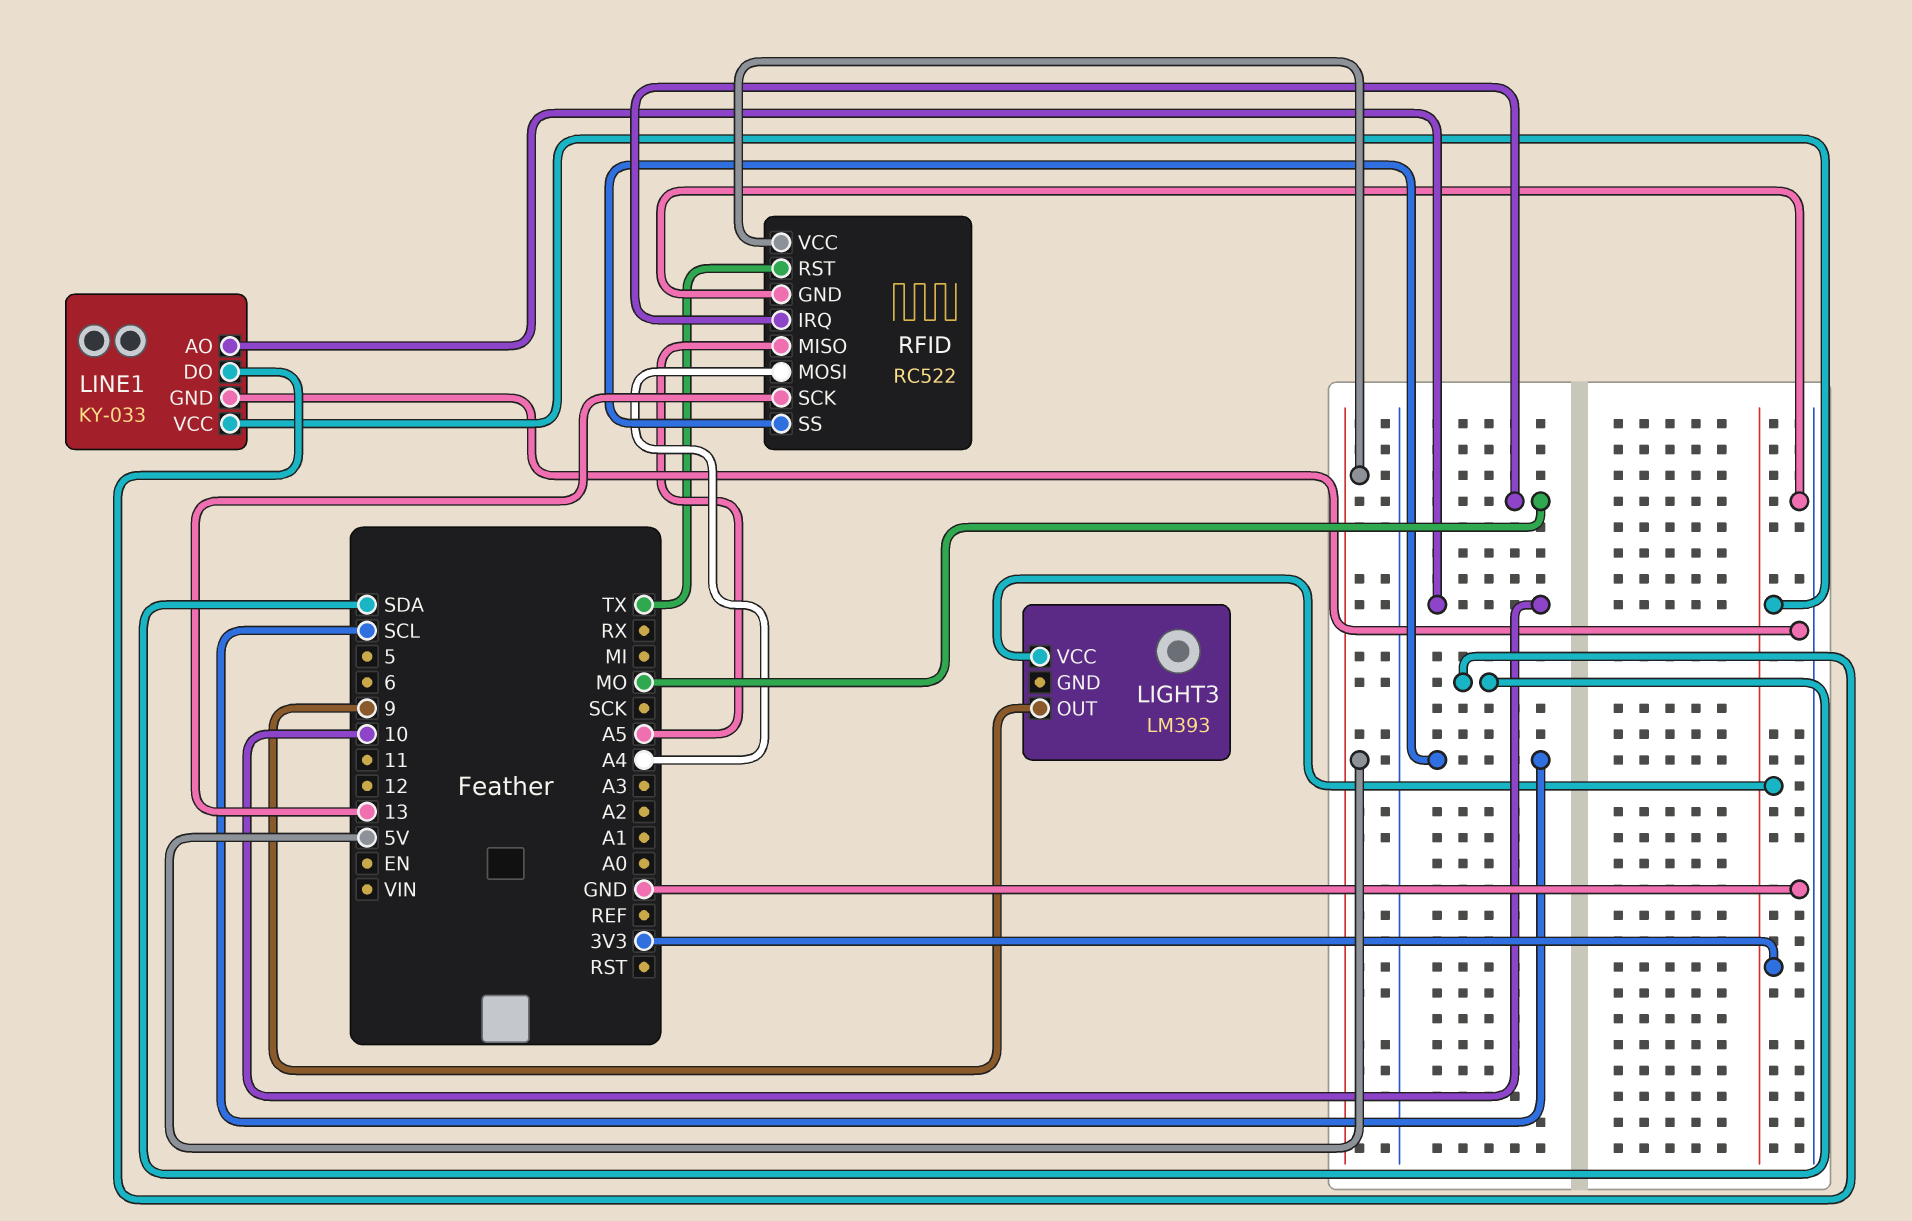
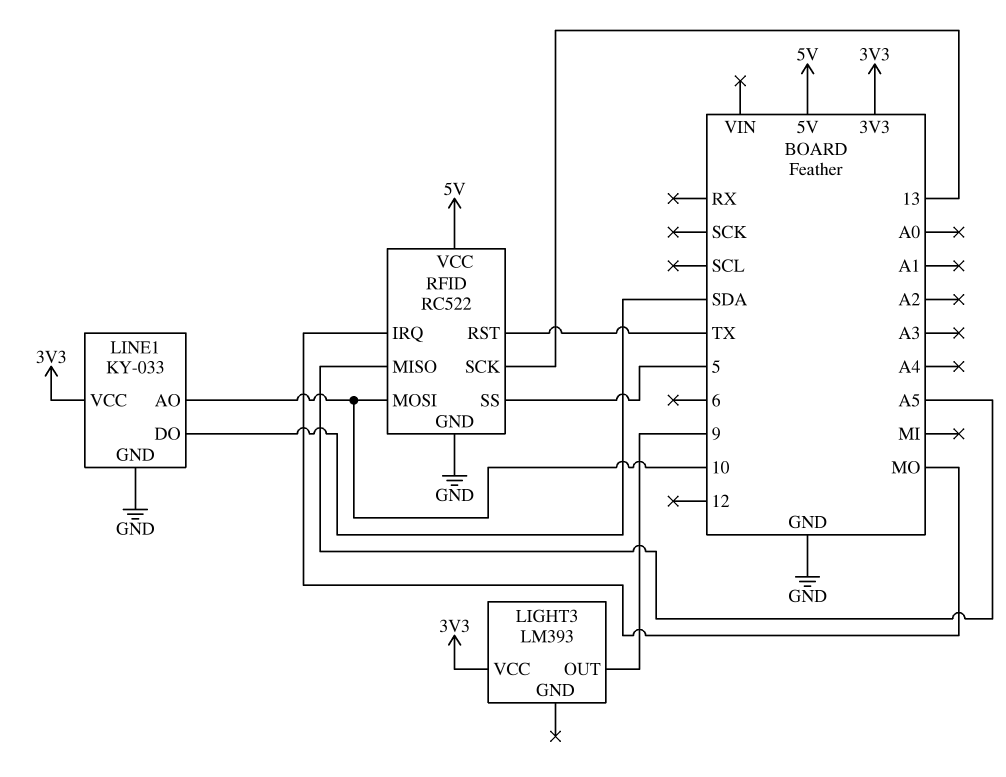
RFID pin MOSI: A4 -> 10
RFID pin SS: SCL -> 5

